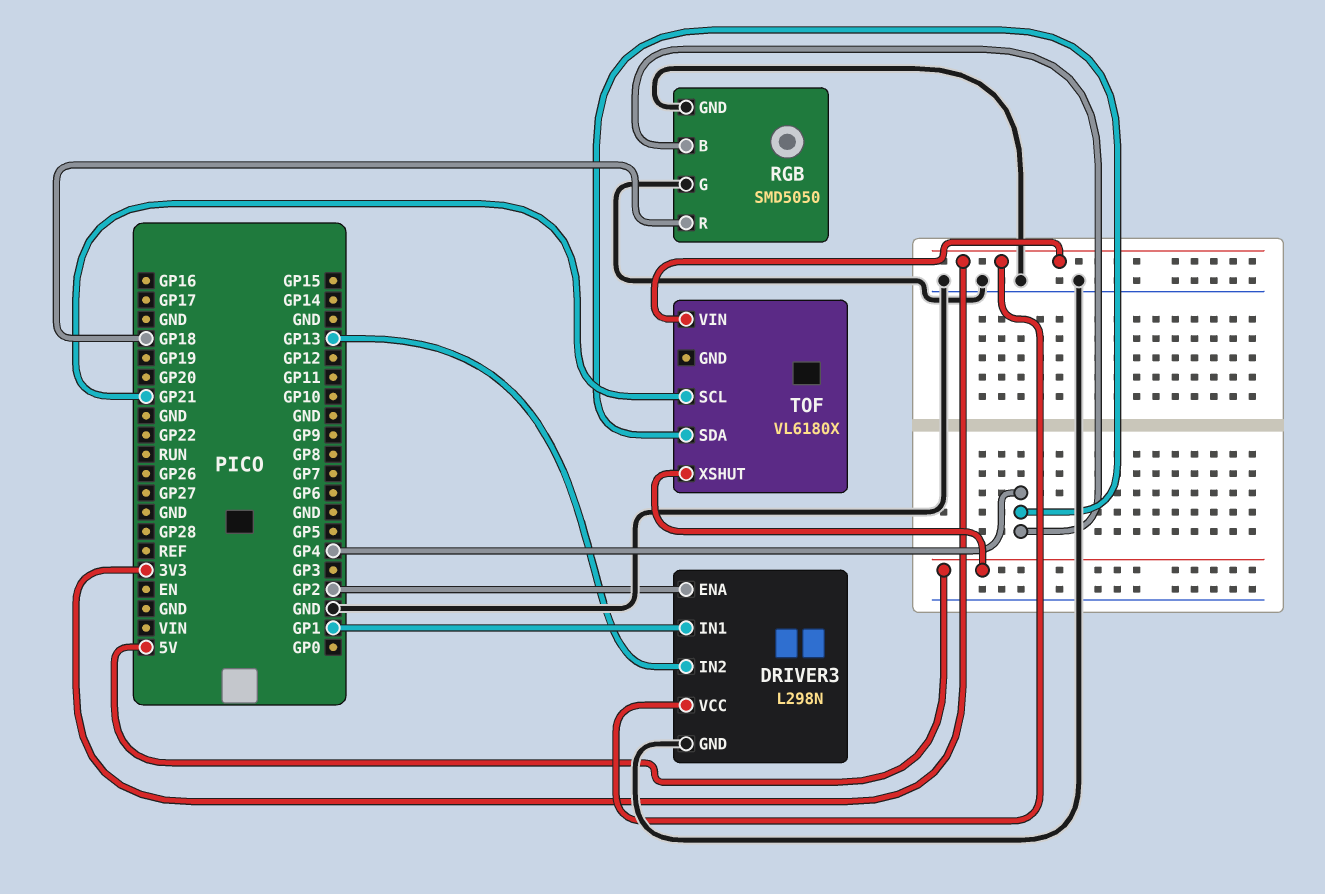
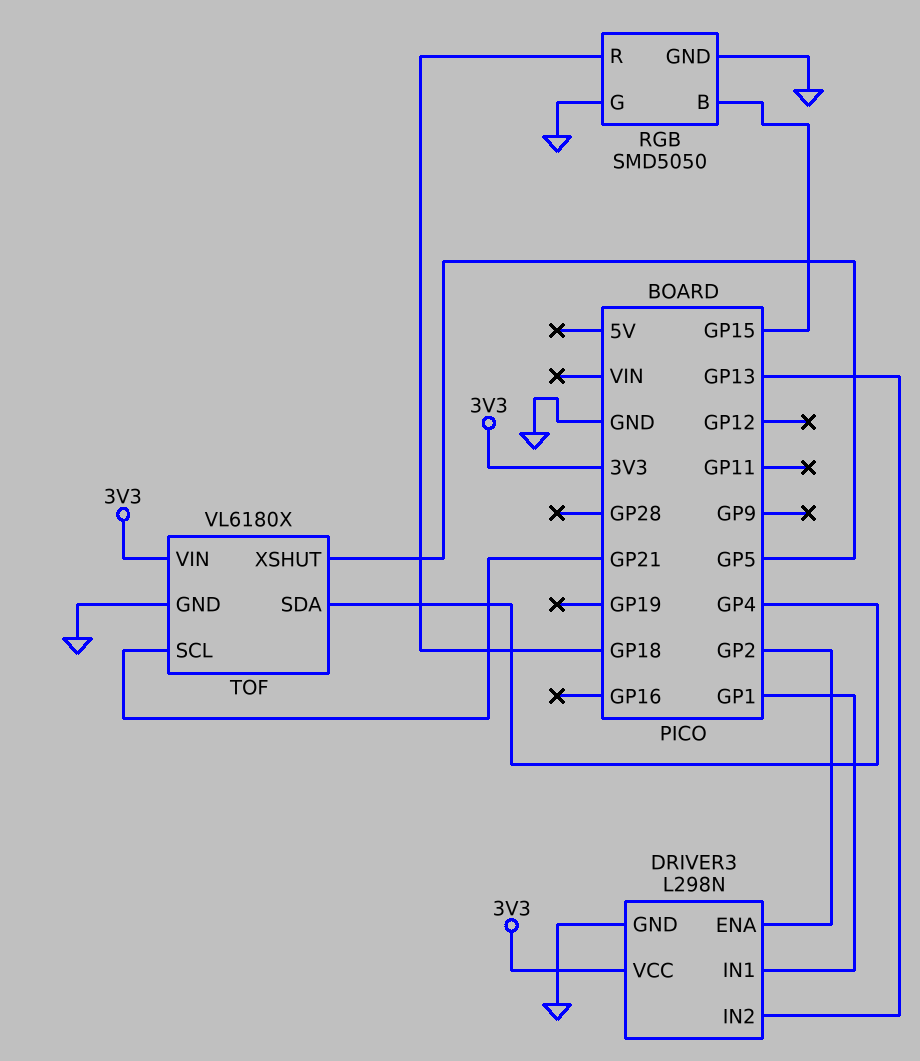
RGB pin B: GP4 -> GP15
TOF pin GND: none -> GND
TOF pin XSHUT: 5V -> GP5

